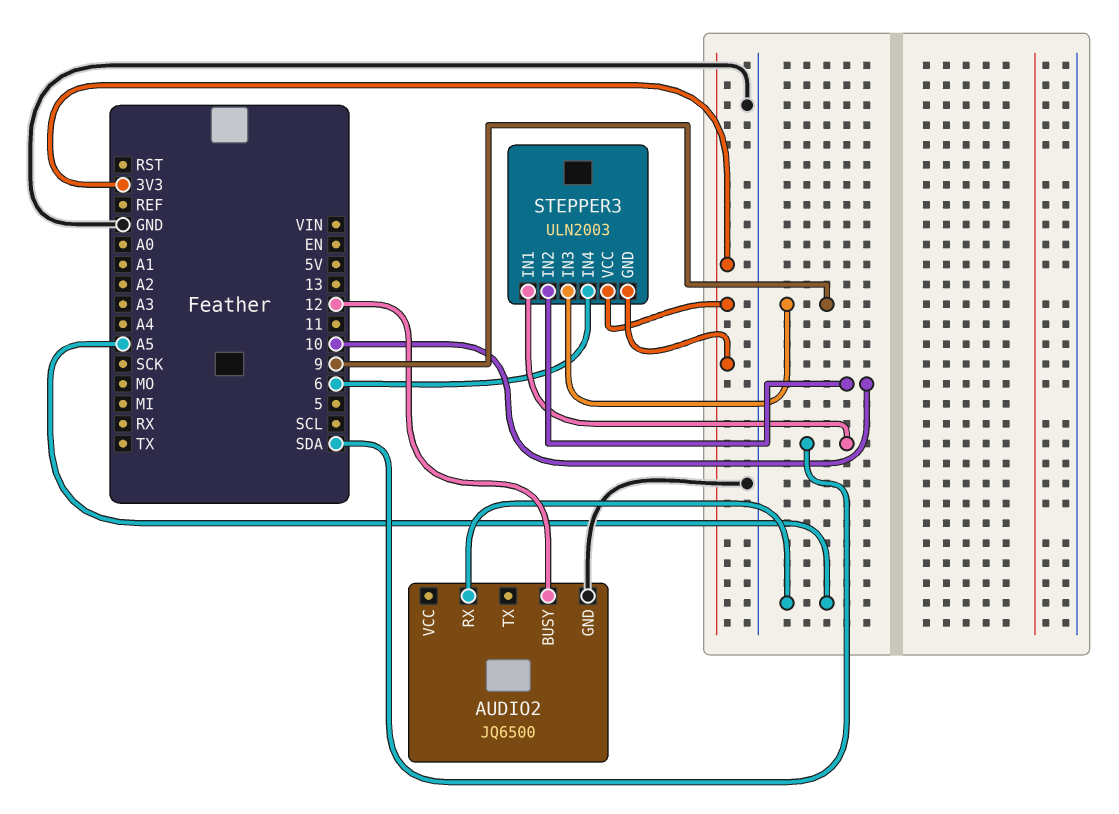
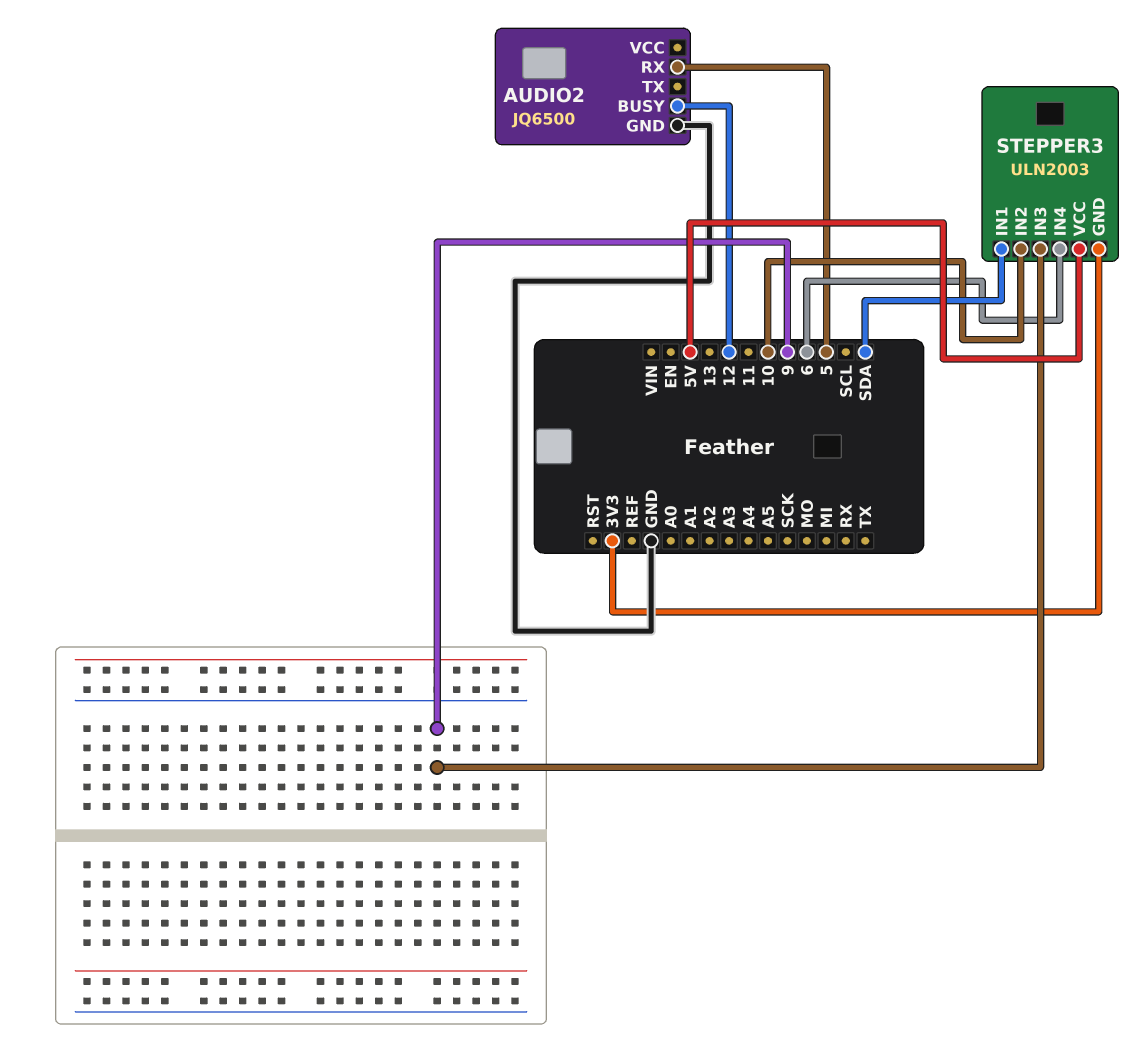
AUDIO2 pin RX: A5 -> 5
STEPPER3 pin VCC: 3V3 -> 5V

